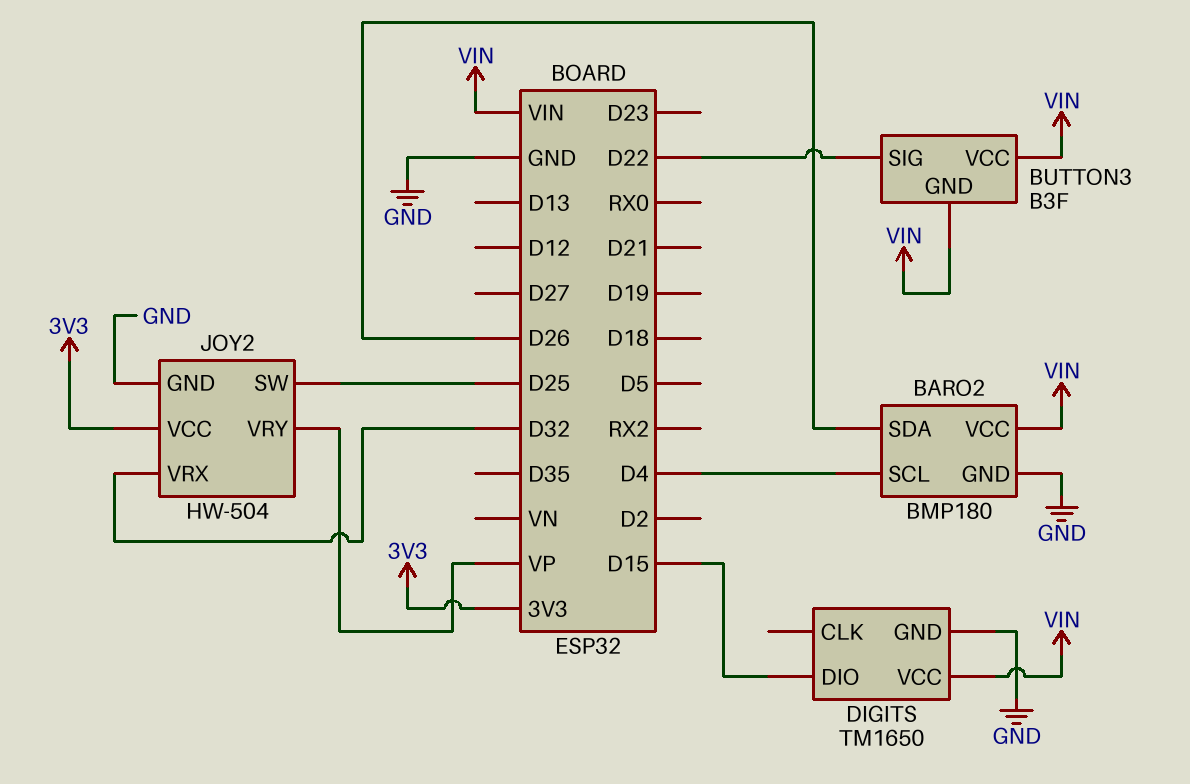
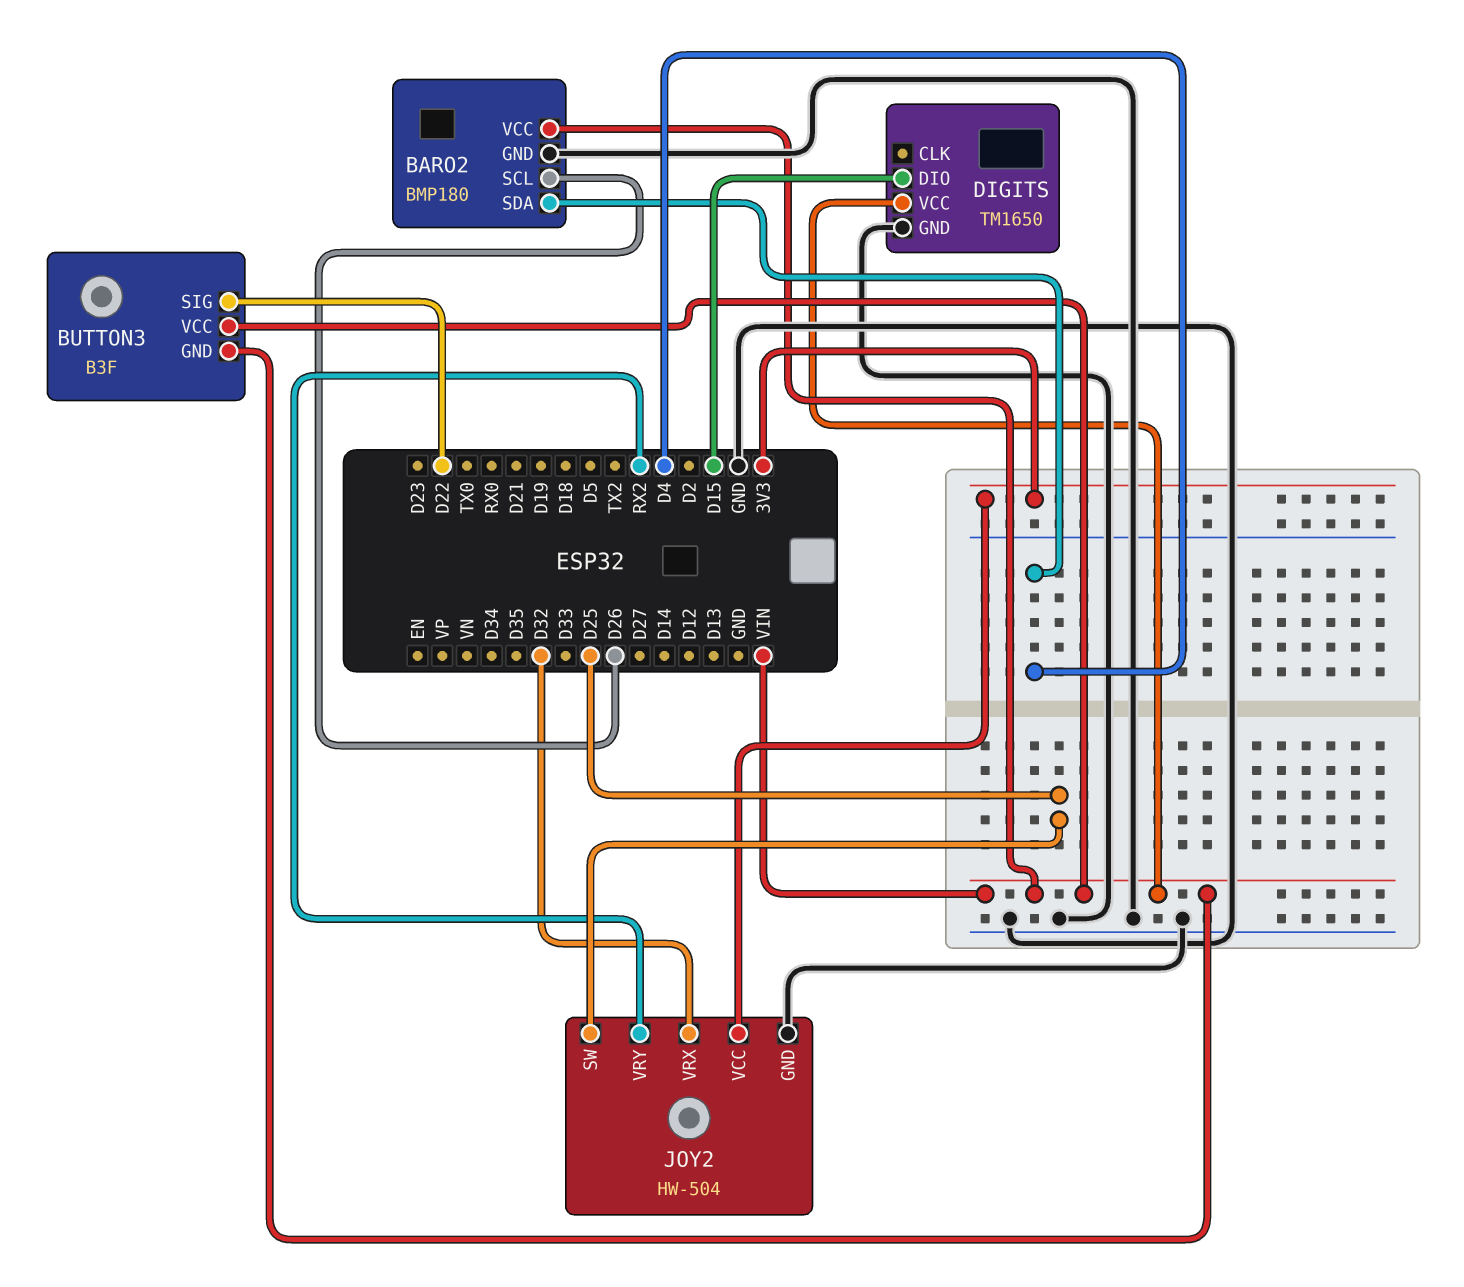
BARO2 pin SCL: D4 -> D26
BARO2 pin SDA: D26 -> D4
JOY2 pin VRY: VP -> RX2

